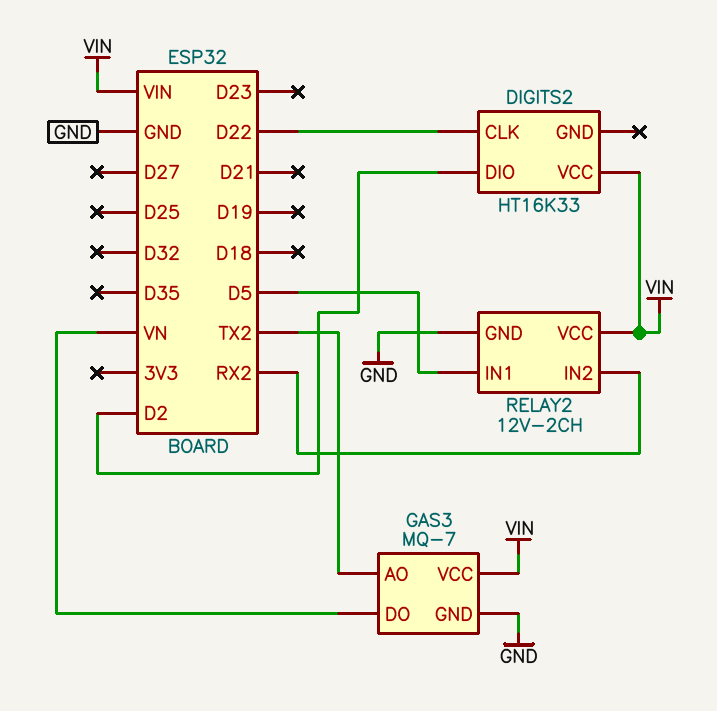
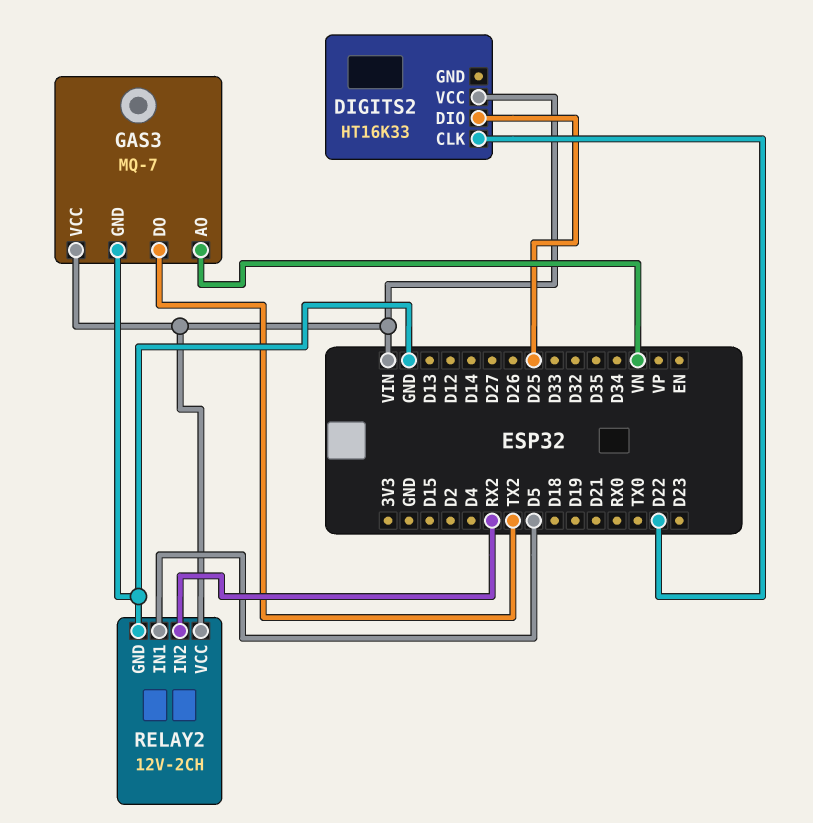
DIGITS2 pin DIO: D2 -> D25
GAS3 pin AO: TX2 -> VN
GAS3 pin DO: VN -> TX2

